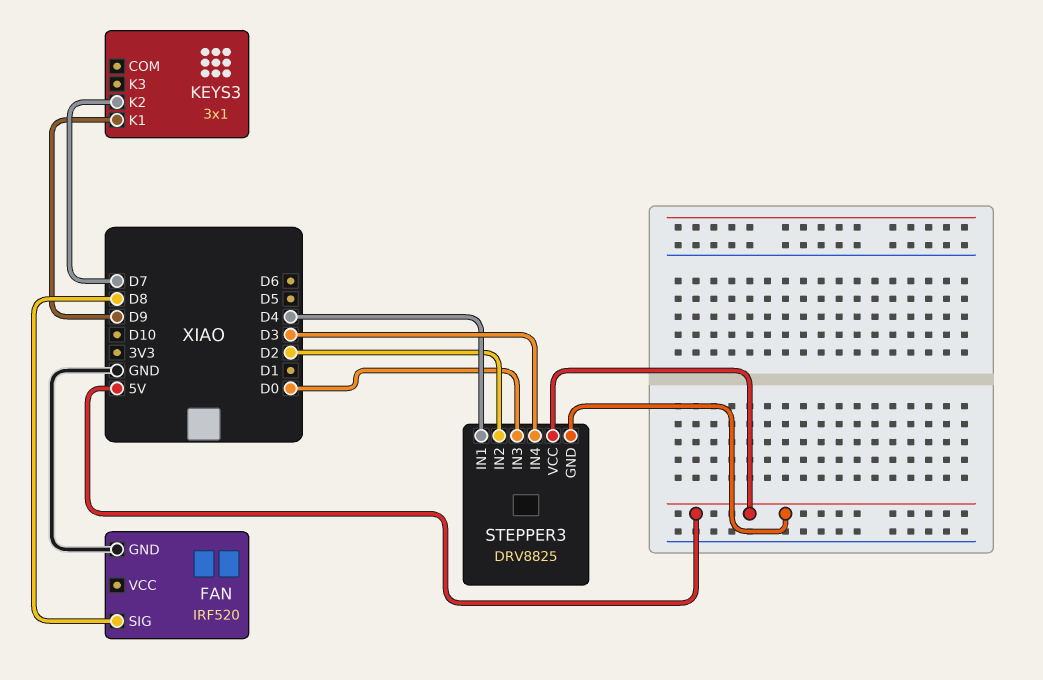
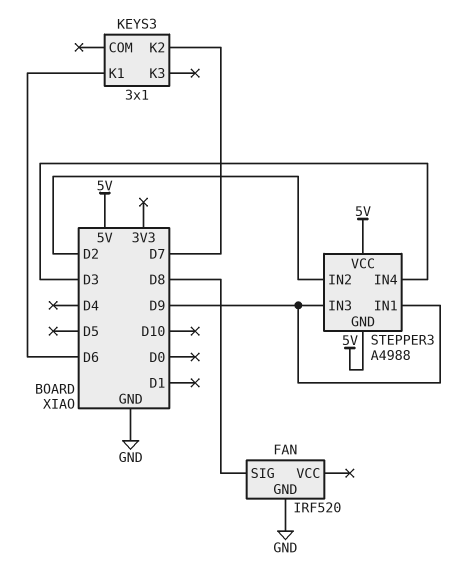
KEYS3 pin K1: D9 -> D6
STEPPER3: DRV8825 -> A4988
STEPPER3 pin IN1: D4 -> D9
STEPPER3 pin IN3: D0 -> D9

